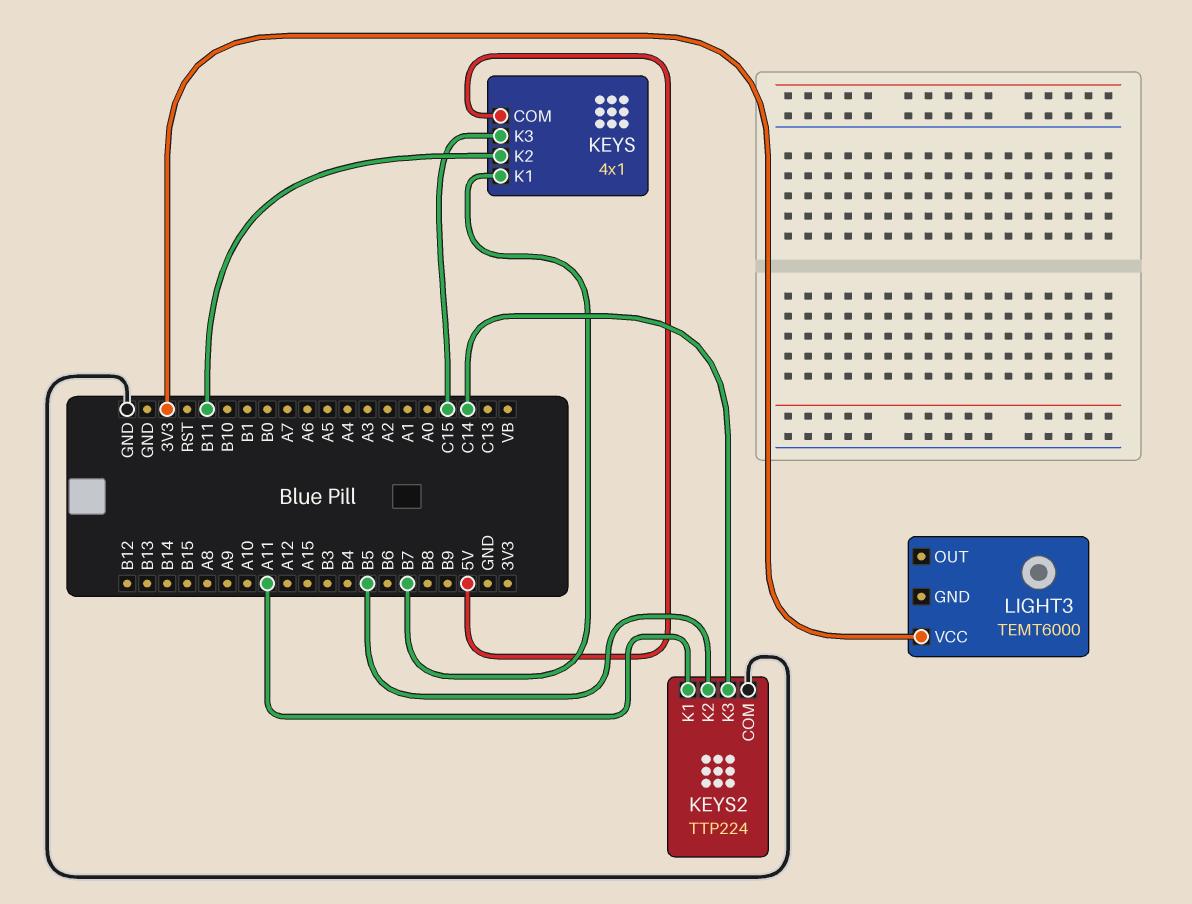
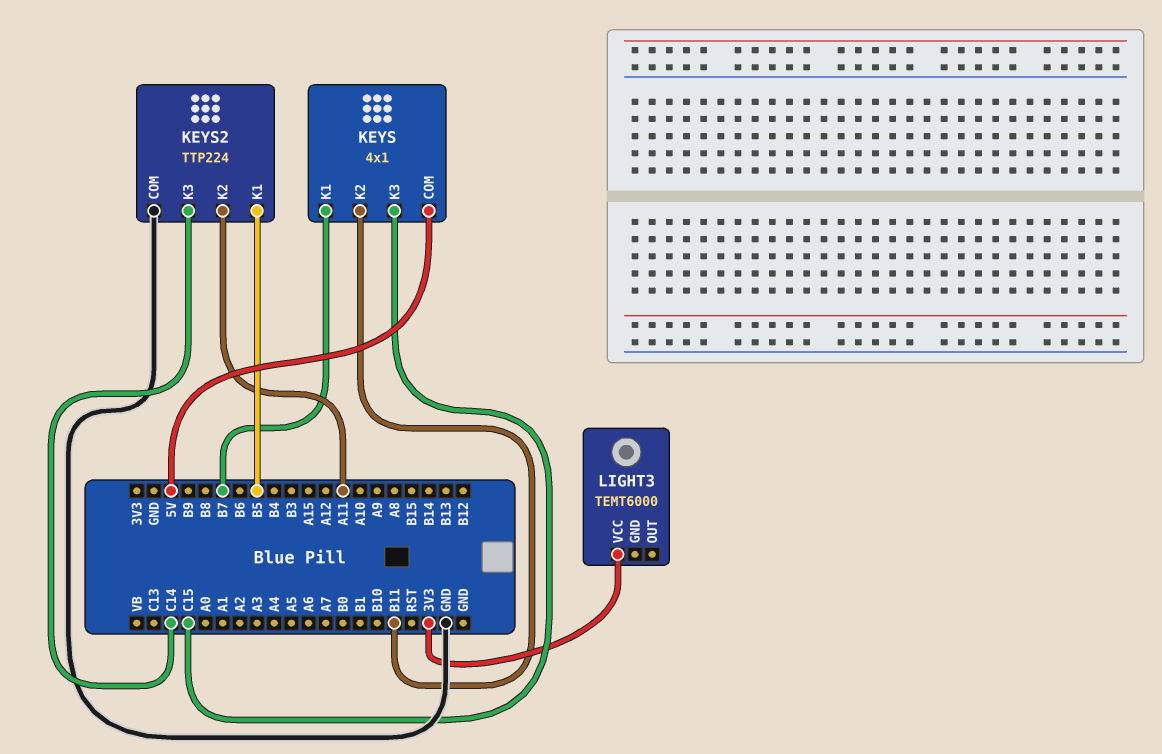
KEYS2 pin K1: A11 -> B5
KEYS2 pin K2: B5 -> A11

